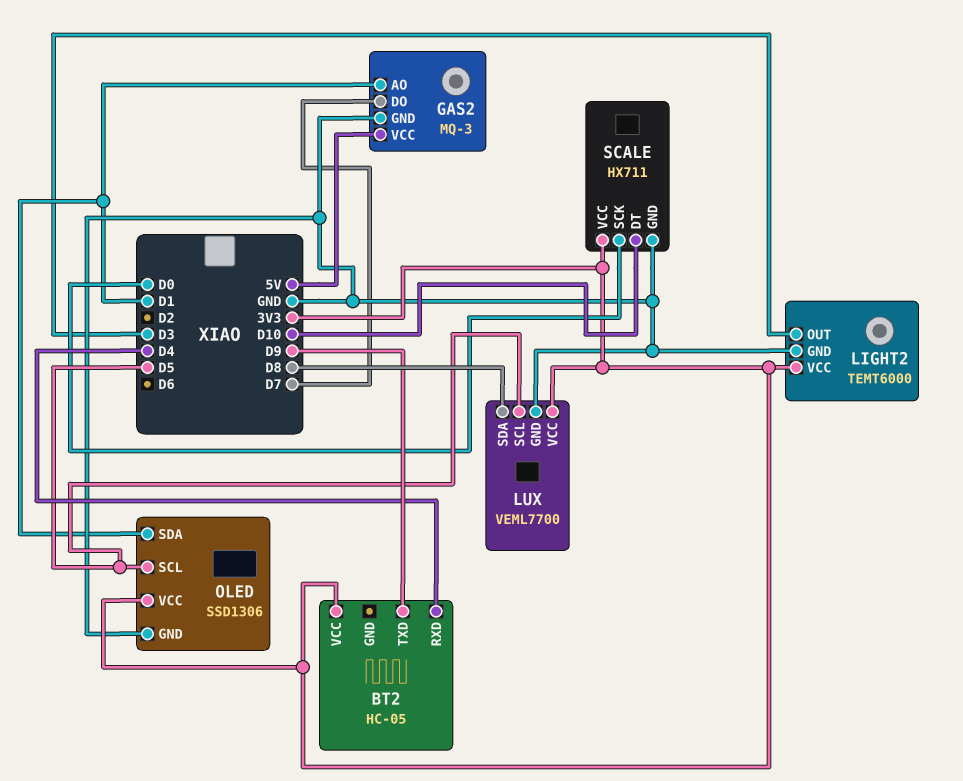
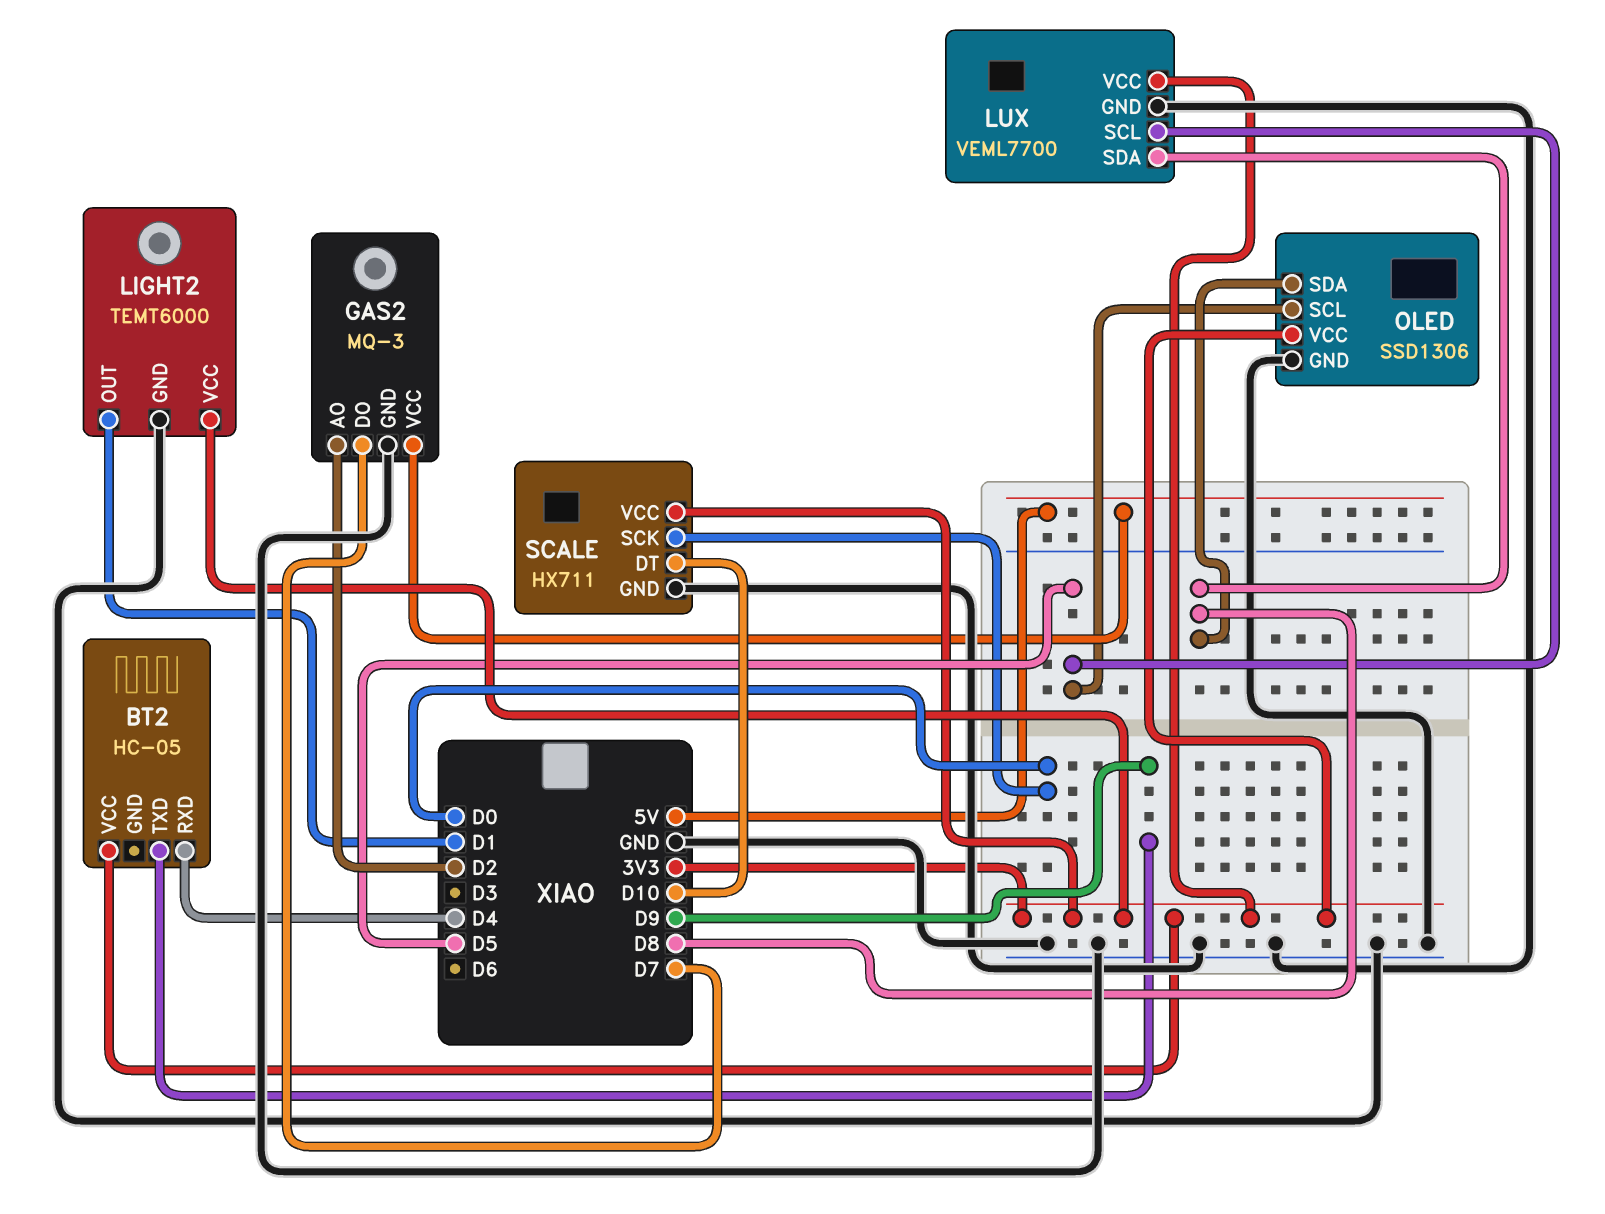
GAS2 pin AO: D1 -> D2
LIGHT2 pin OUT: D3 -> D1
OLED pin SDA: D1 -> D8

